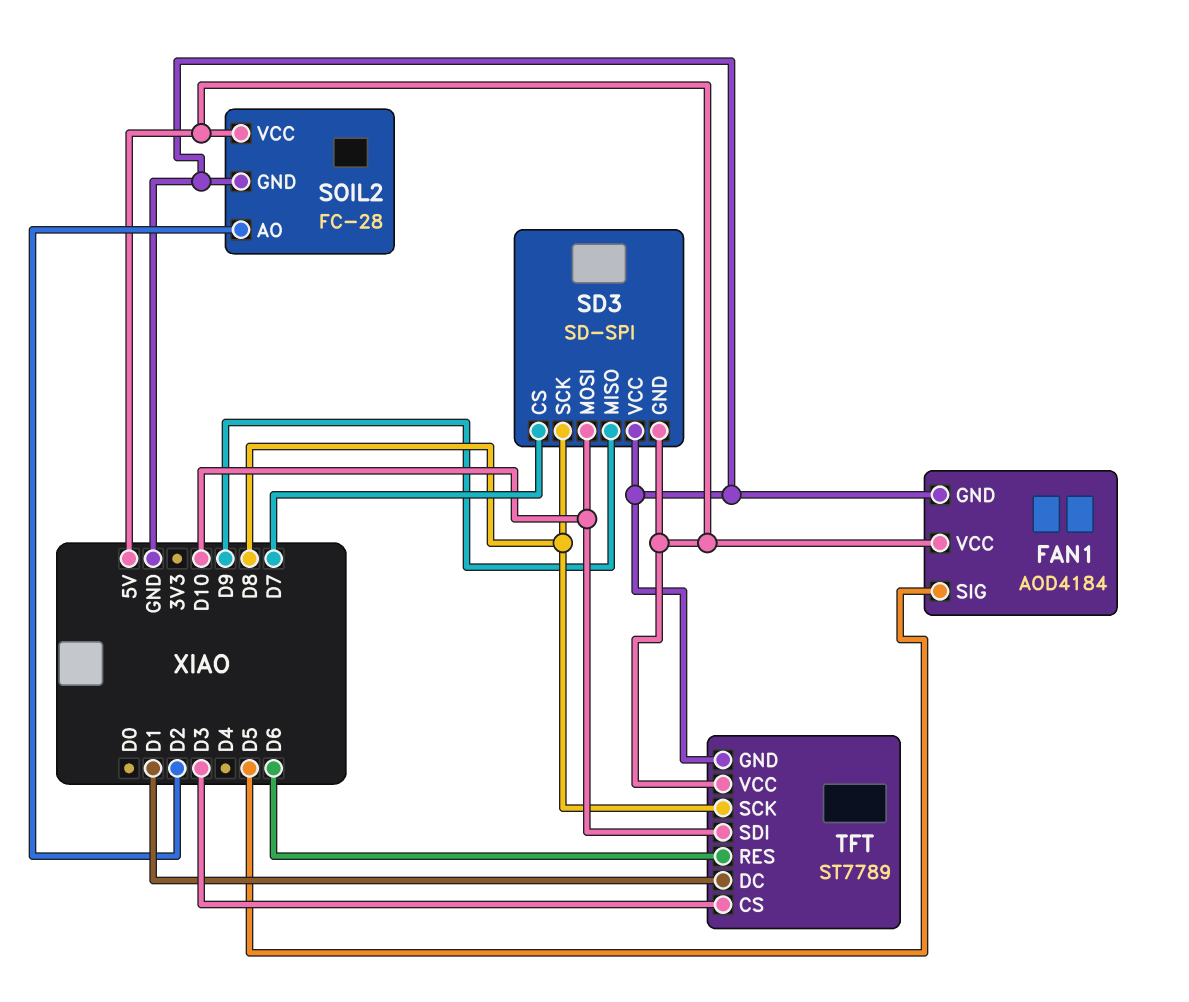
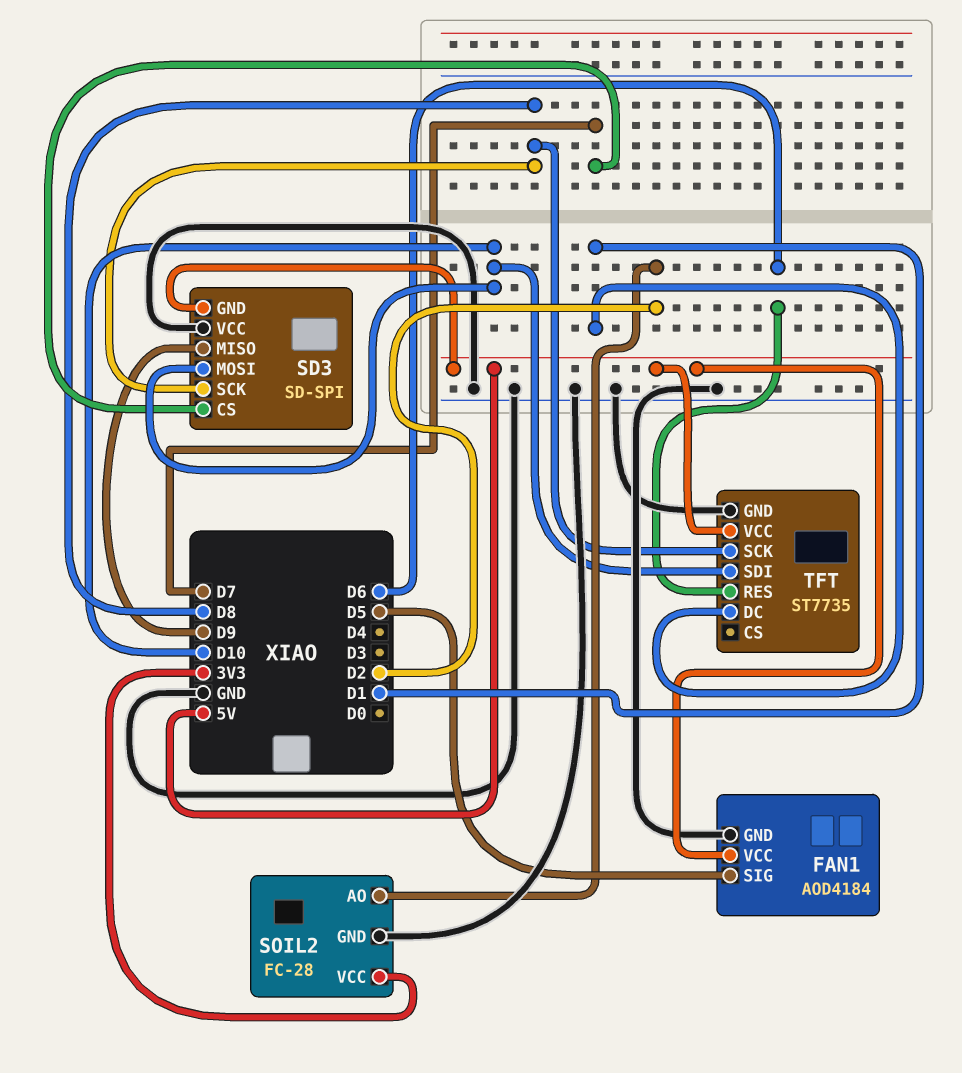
SOIL2 pin VCC: 5V -> 3V3
TFT: ST7789 -> ST7735
TFT pin CS: D3 -> none

